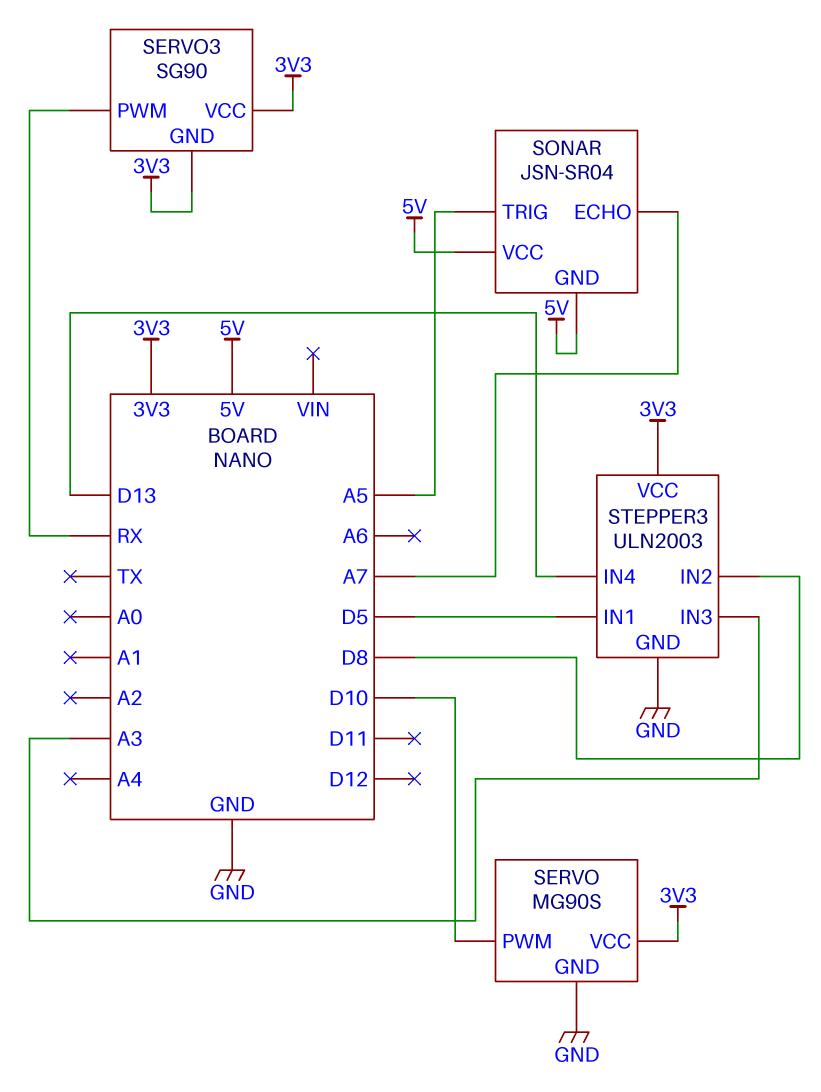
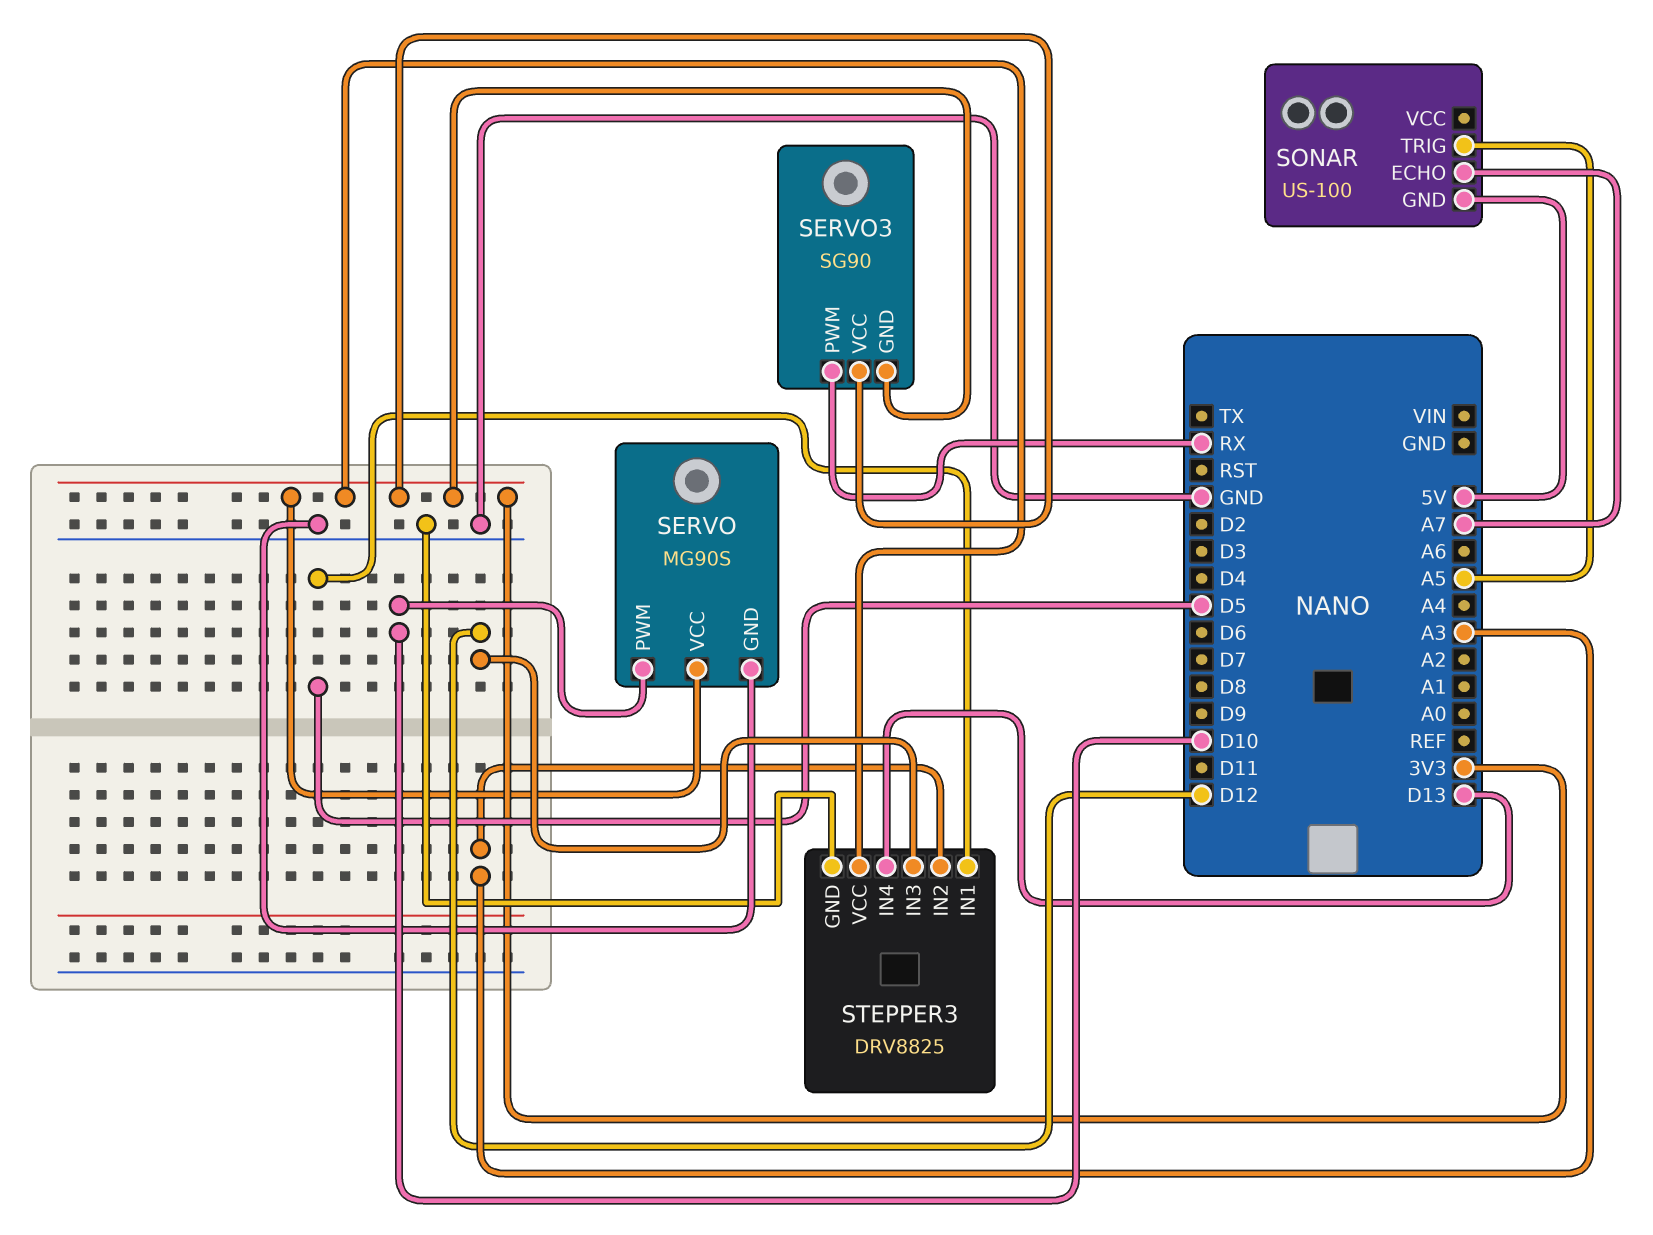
SONAR: JSN-SR04 -> US-100
SONAR pin VCC: 5V -> none
STEPPER3: ULN2003 -> DRV8825
STEPPER3 pin IN2: D8 -> A3
STEPPER3 pin IN3: A3 -> D12

